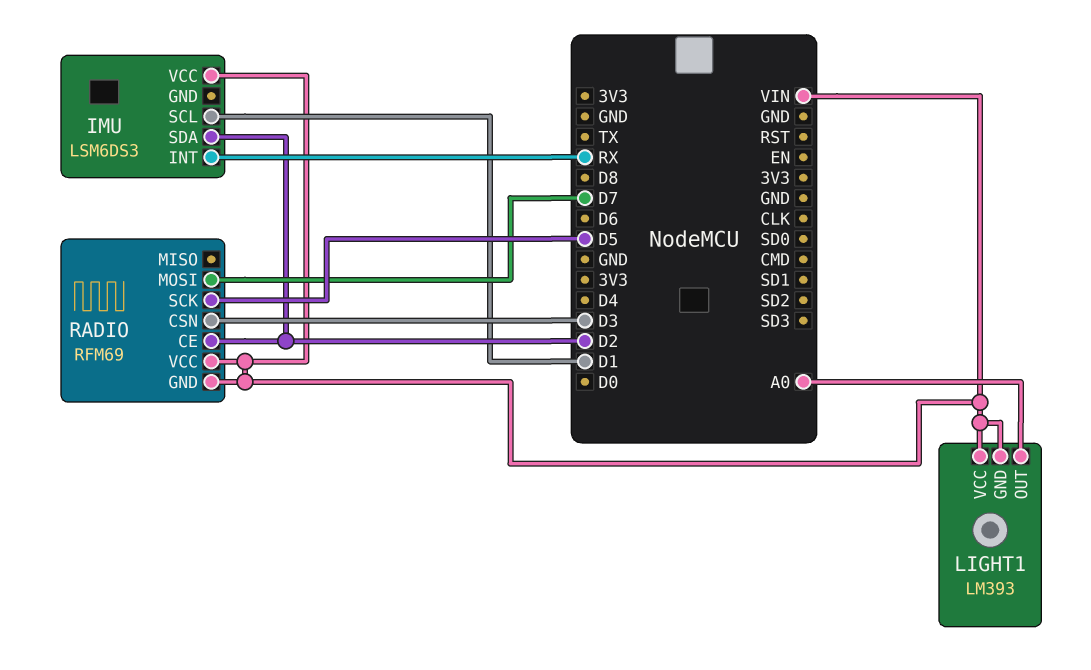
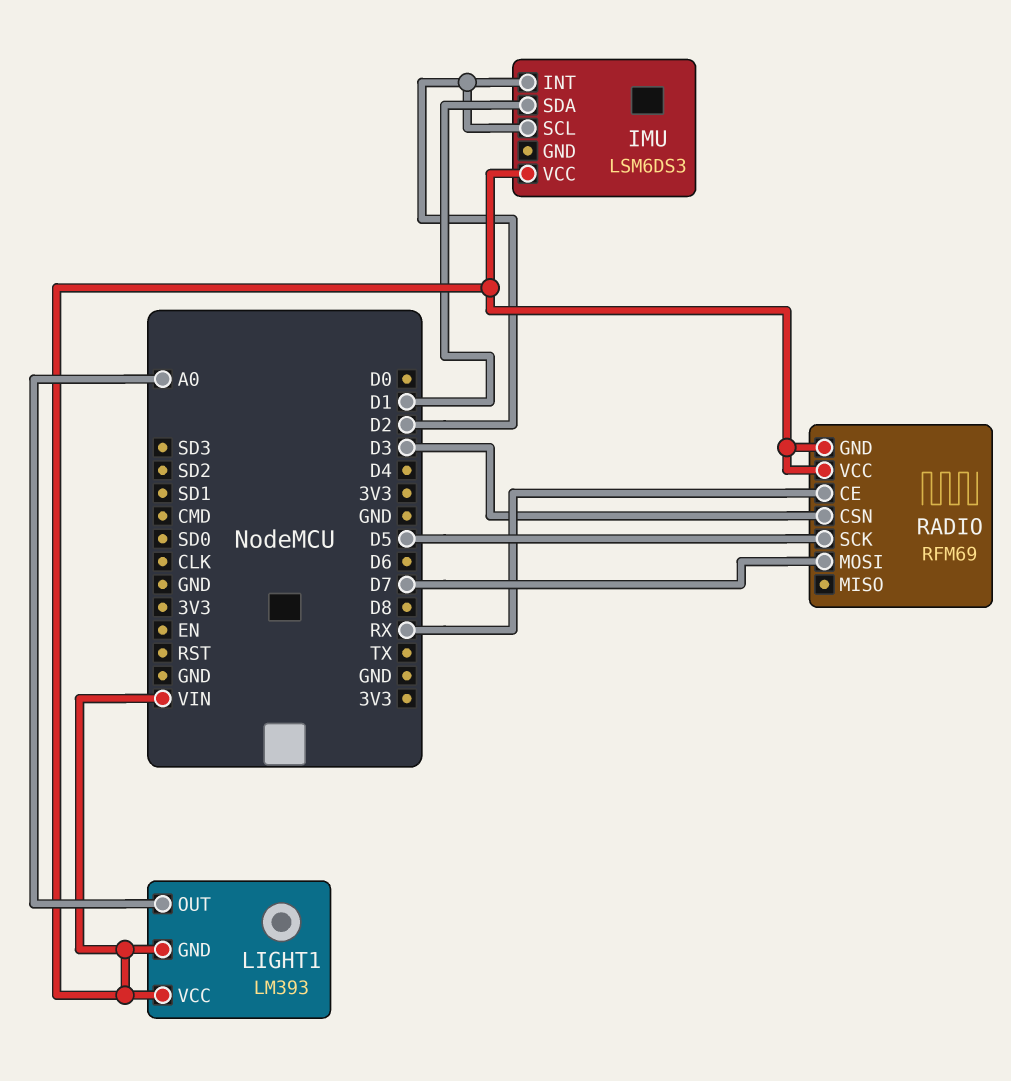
IMU pin INT: RX -> D2
IMU pin SCL: D1 -> D2
IMU pin SDA: D2 -> D1
RADIO pin CE: D2 -> RX

